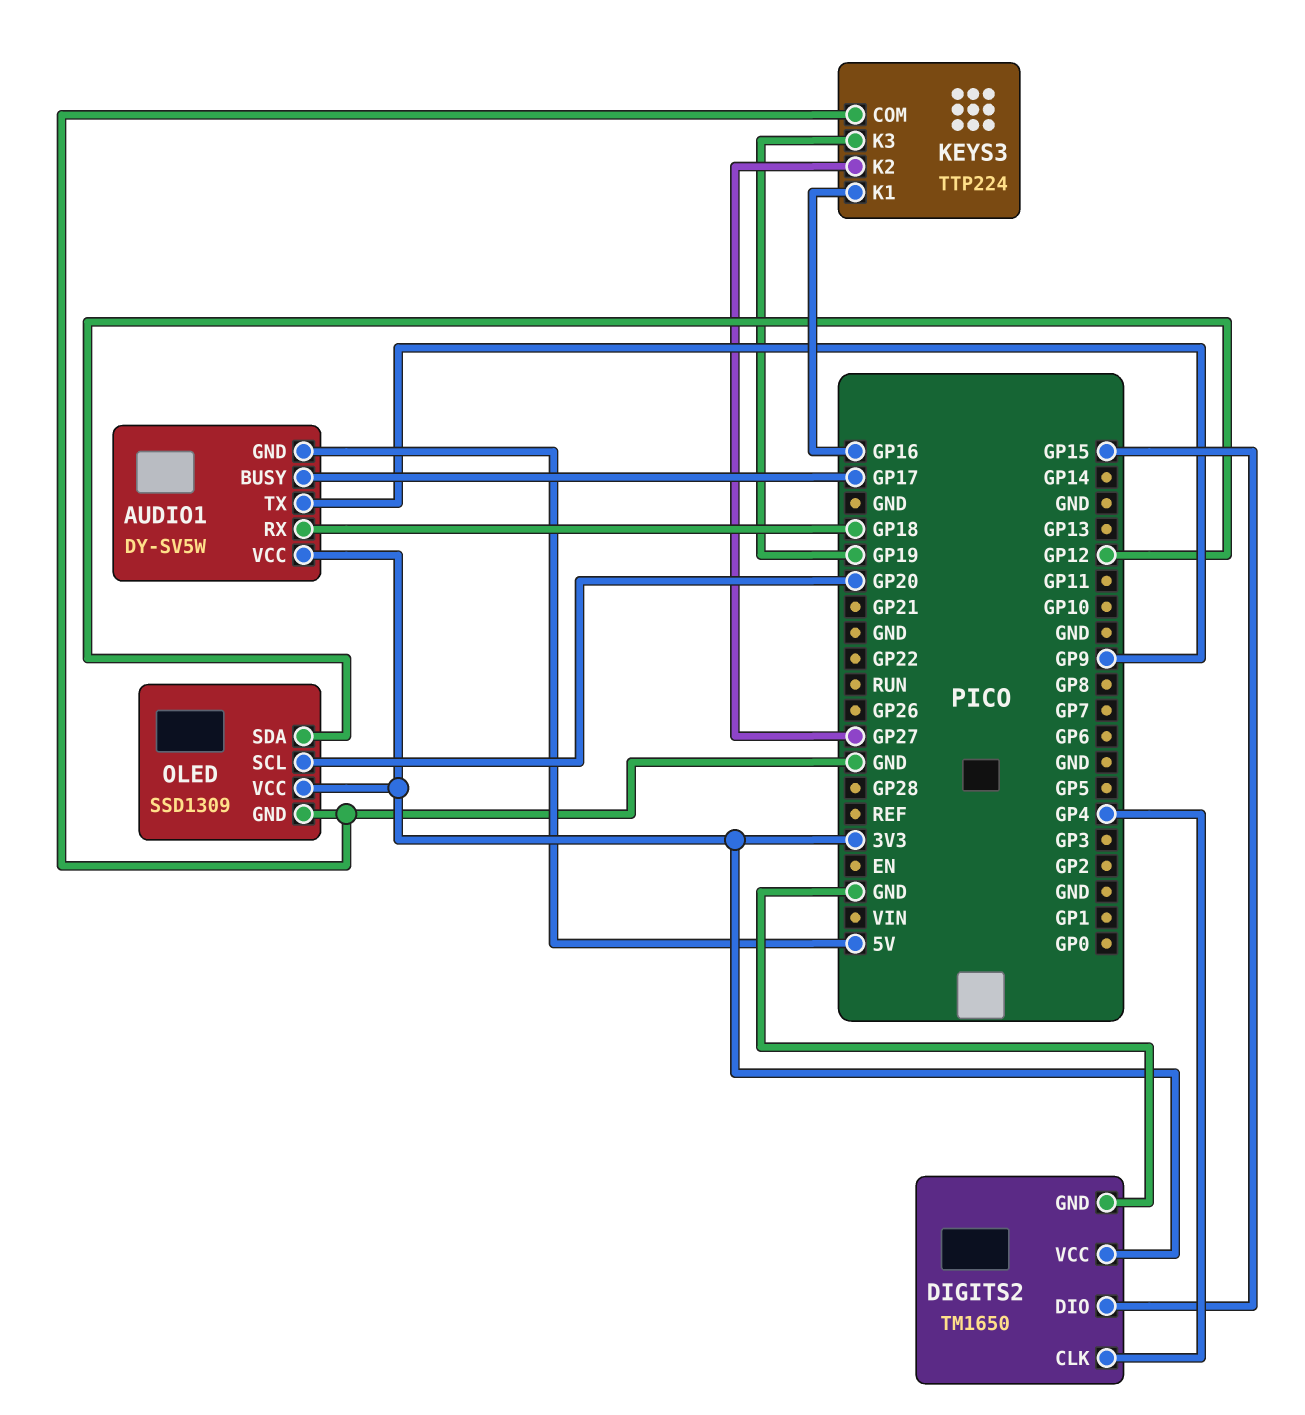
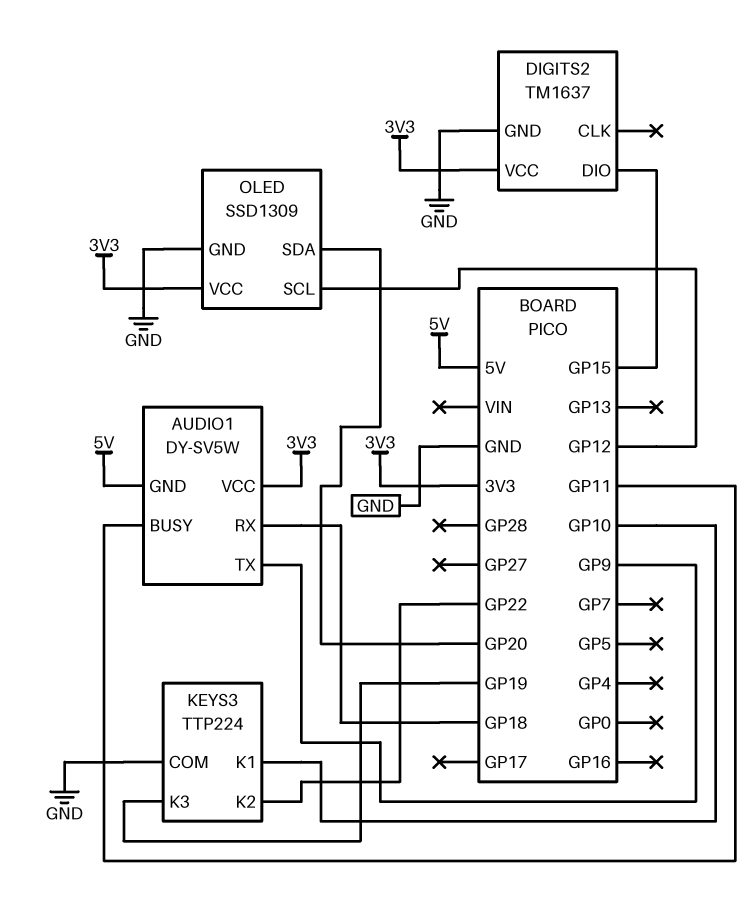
AUDIO1 pin BUSY: GP17 -> GP11
DIGITS2: TM1650 -> TM1637
DIGITS2 pin CLK: GP4 -> none
KEYS3 pin K1: GP16 -> GP10
KEYS3 pin K2: GP27 -> GP22
OLED pin SCL: GP20 -> GP12
OLED pin SDA: GP12 -> GP20

